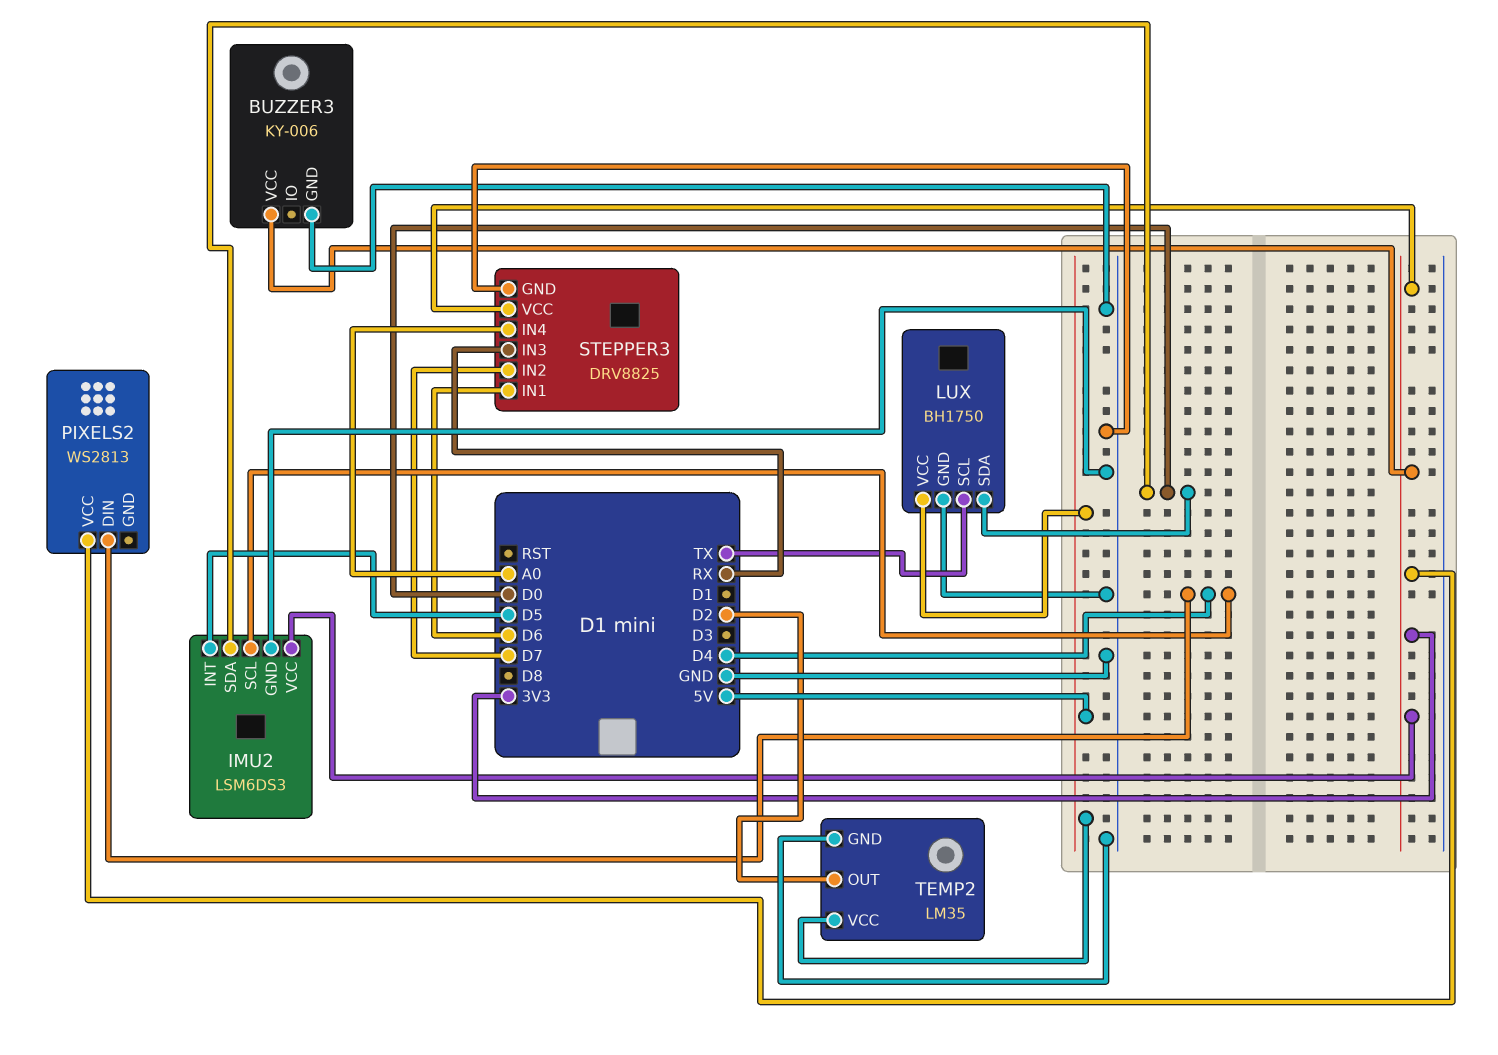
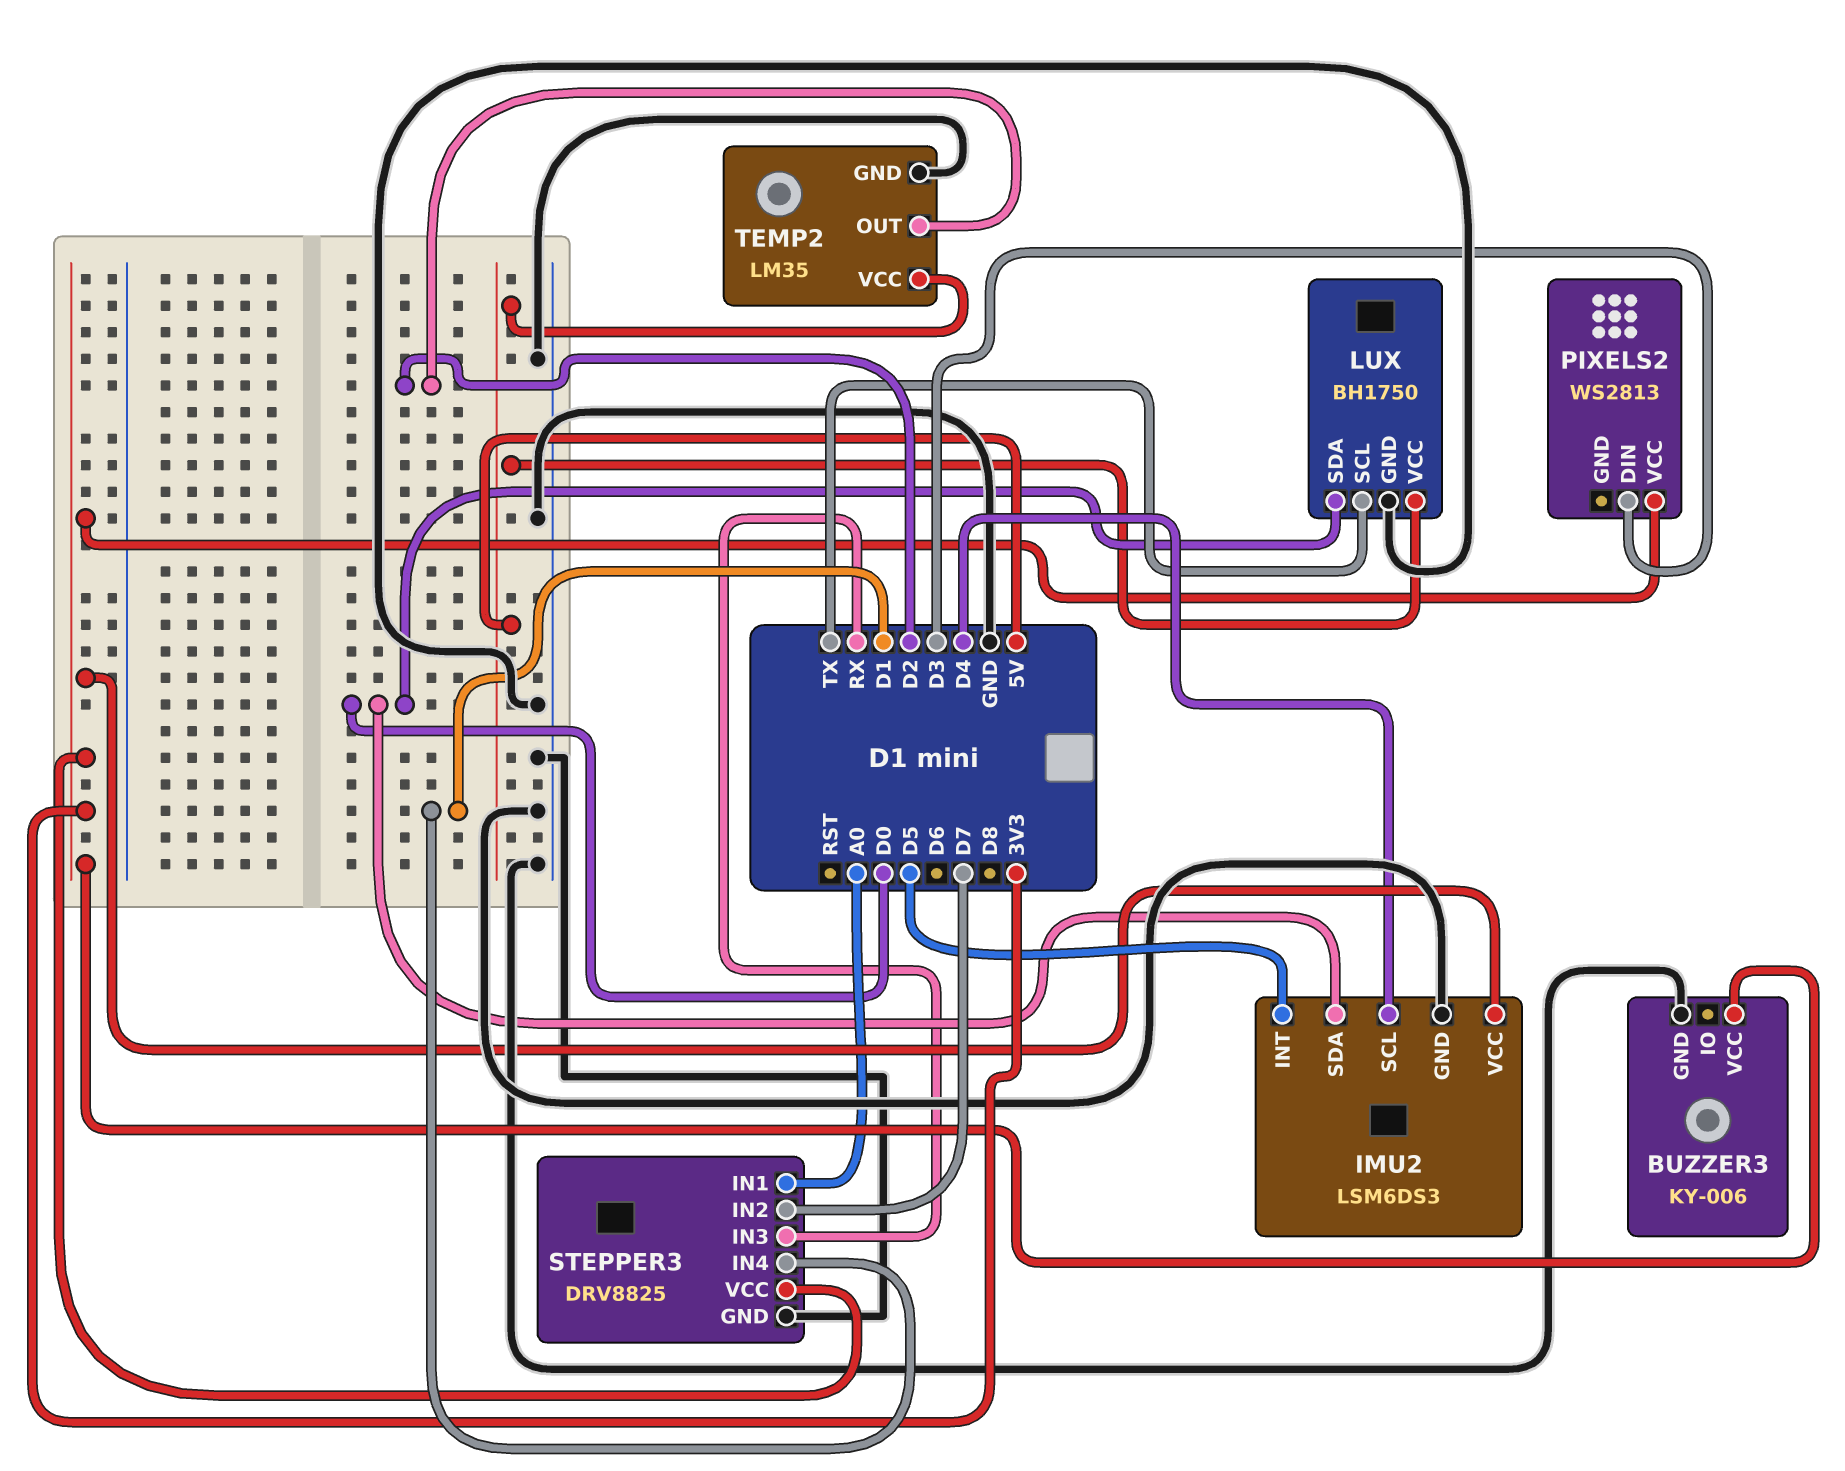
PIXELS2 pin DIN: D4 -> D3
STEPPER3 pin IN1: D6 -> A0
STEPPER3 pin IN4: A0 -> D1

